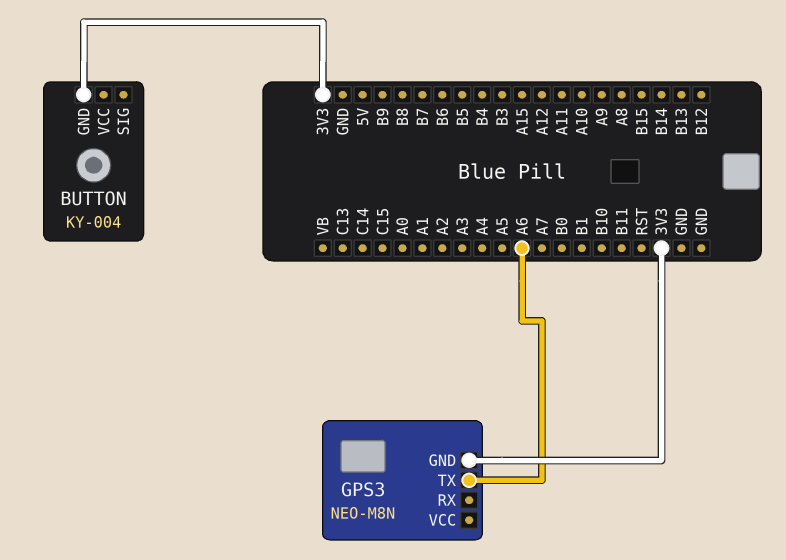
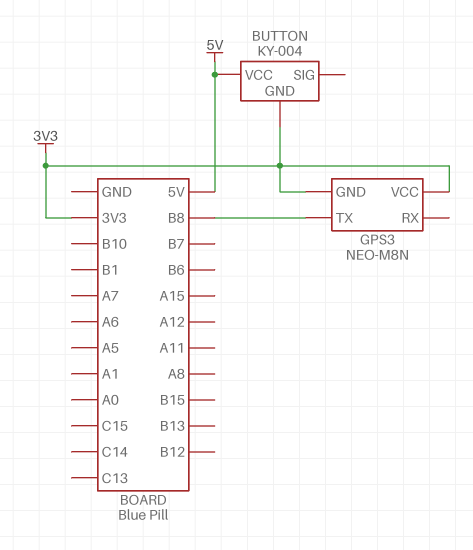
BUTTON pin VCC: none -> 5V
GPS3 pin TX: A6 -> B8
GPS3 pin VCC: none -> 3V3

